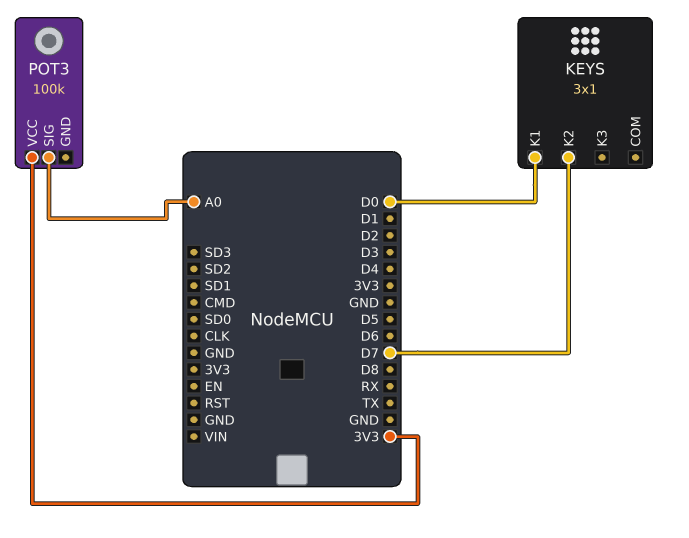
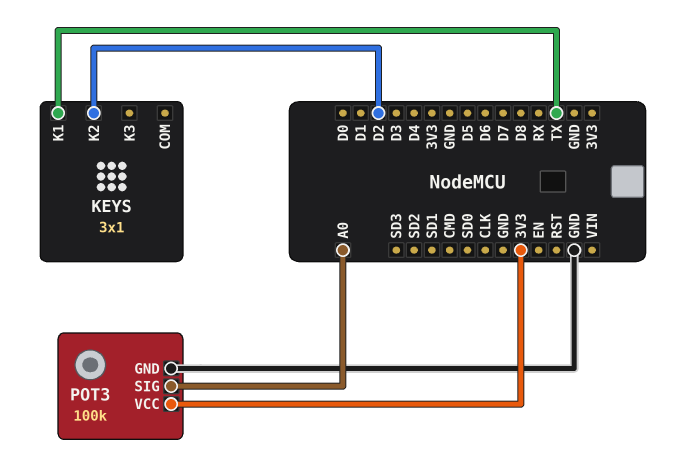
KEYS pin K1: D0 -> TX
KEYS pin K2: D7 -> D2
POT3 pin GND: none -> GND

